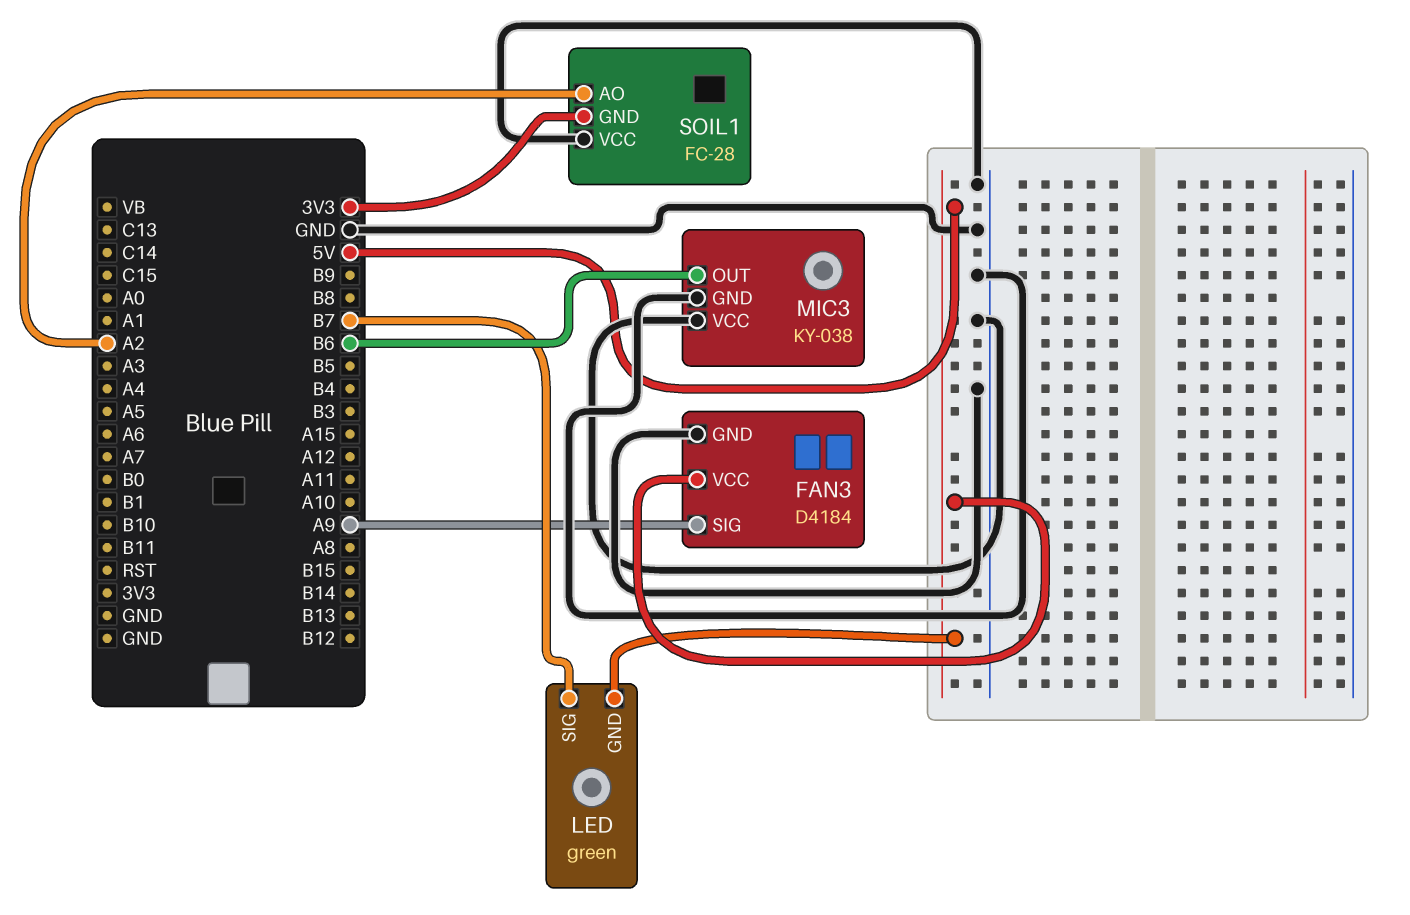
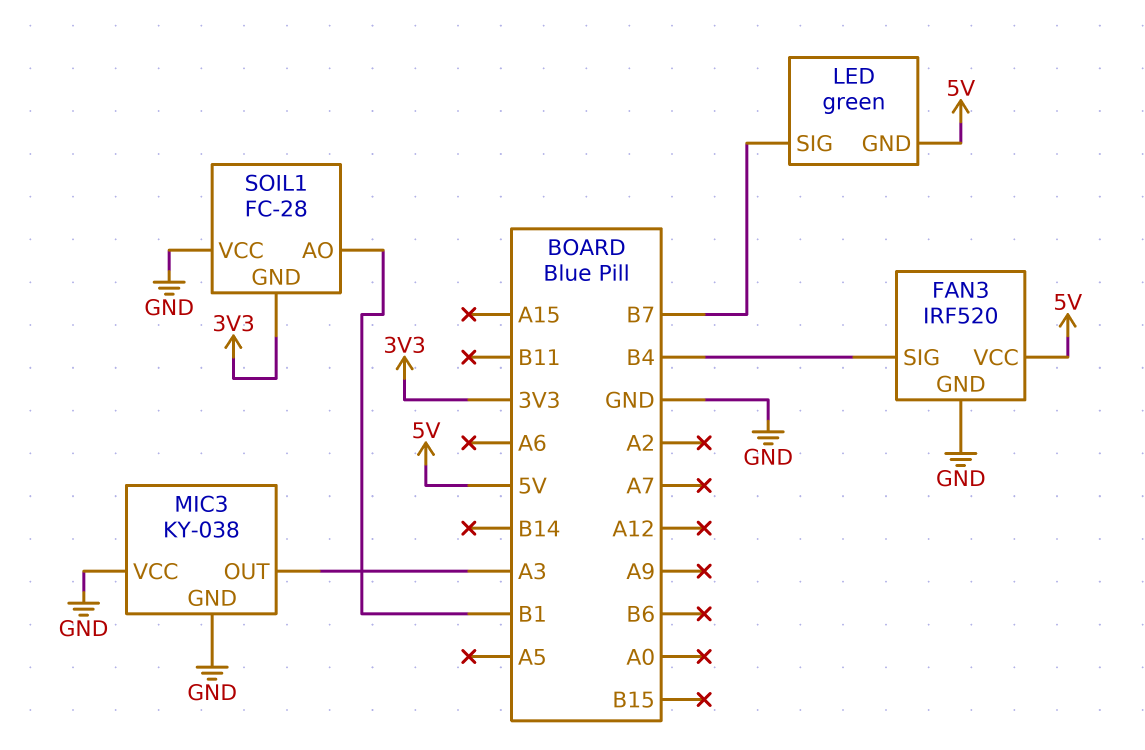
FAN3: D4184 -> IRF520
FAN3 pin SIG: A9 -> B4
MIC3 pin OUT: B6 -> A3
SOIL1 pin AO: A2 -> B1

